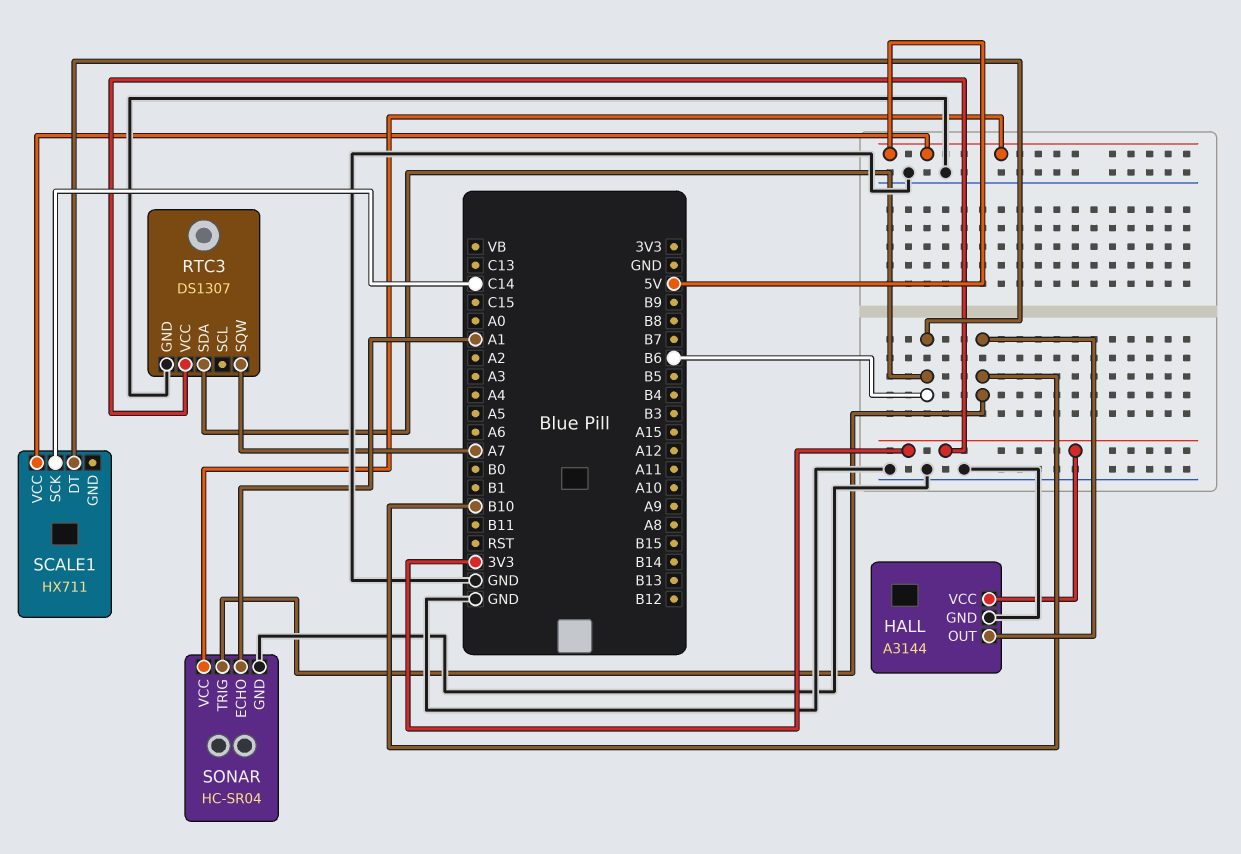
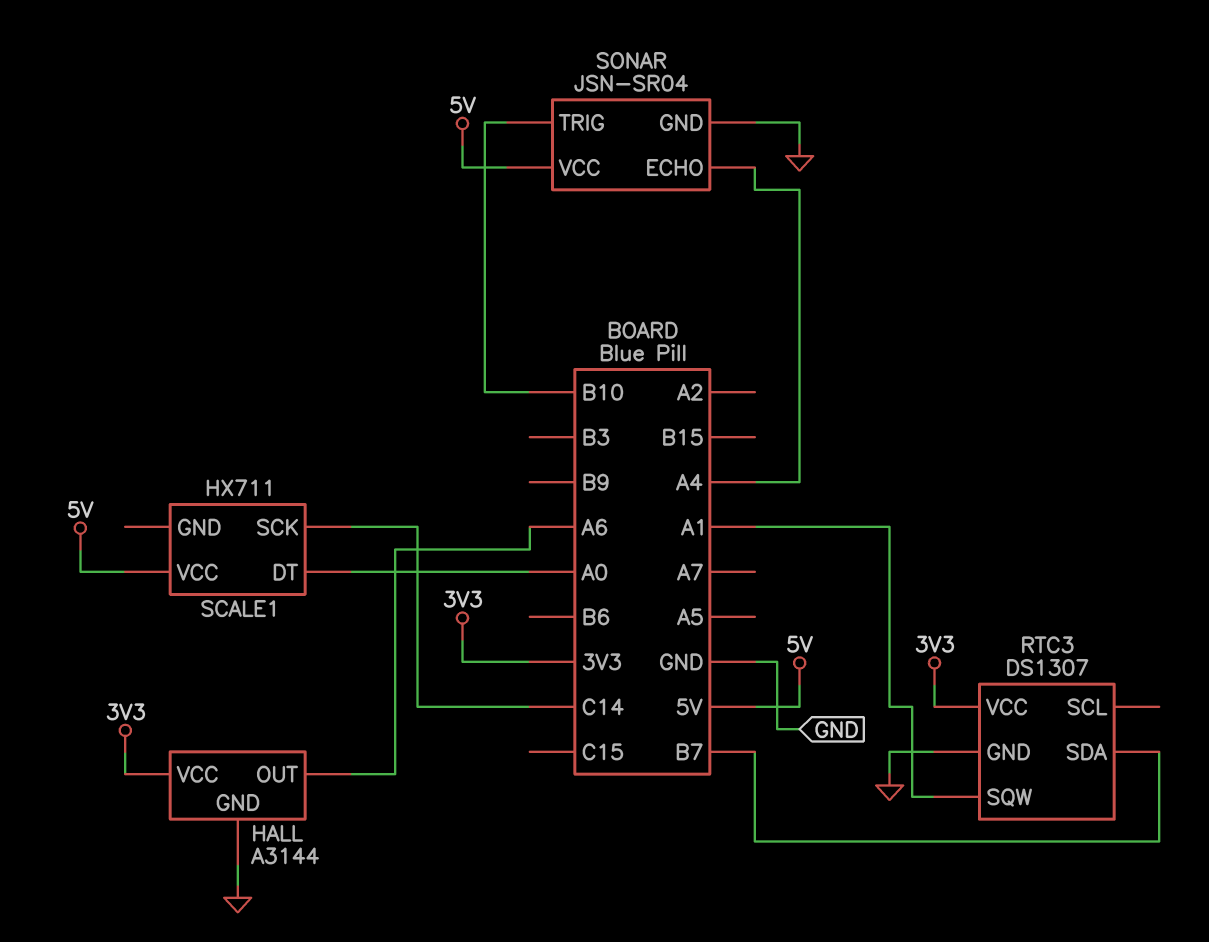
HALL pin OUT: B10 -> A6
RTC3 pin SDA: B6 -> B7
RTC3 pin SQW: A7 -> A1
SCALE1 pin DT: B6 -> A0
SONAR: HC-SR04 -> JSN-SR04
SONAR pin ECHO: A1 -> A4

